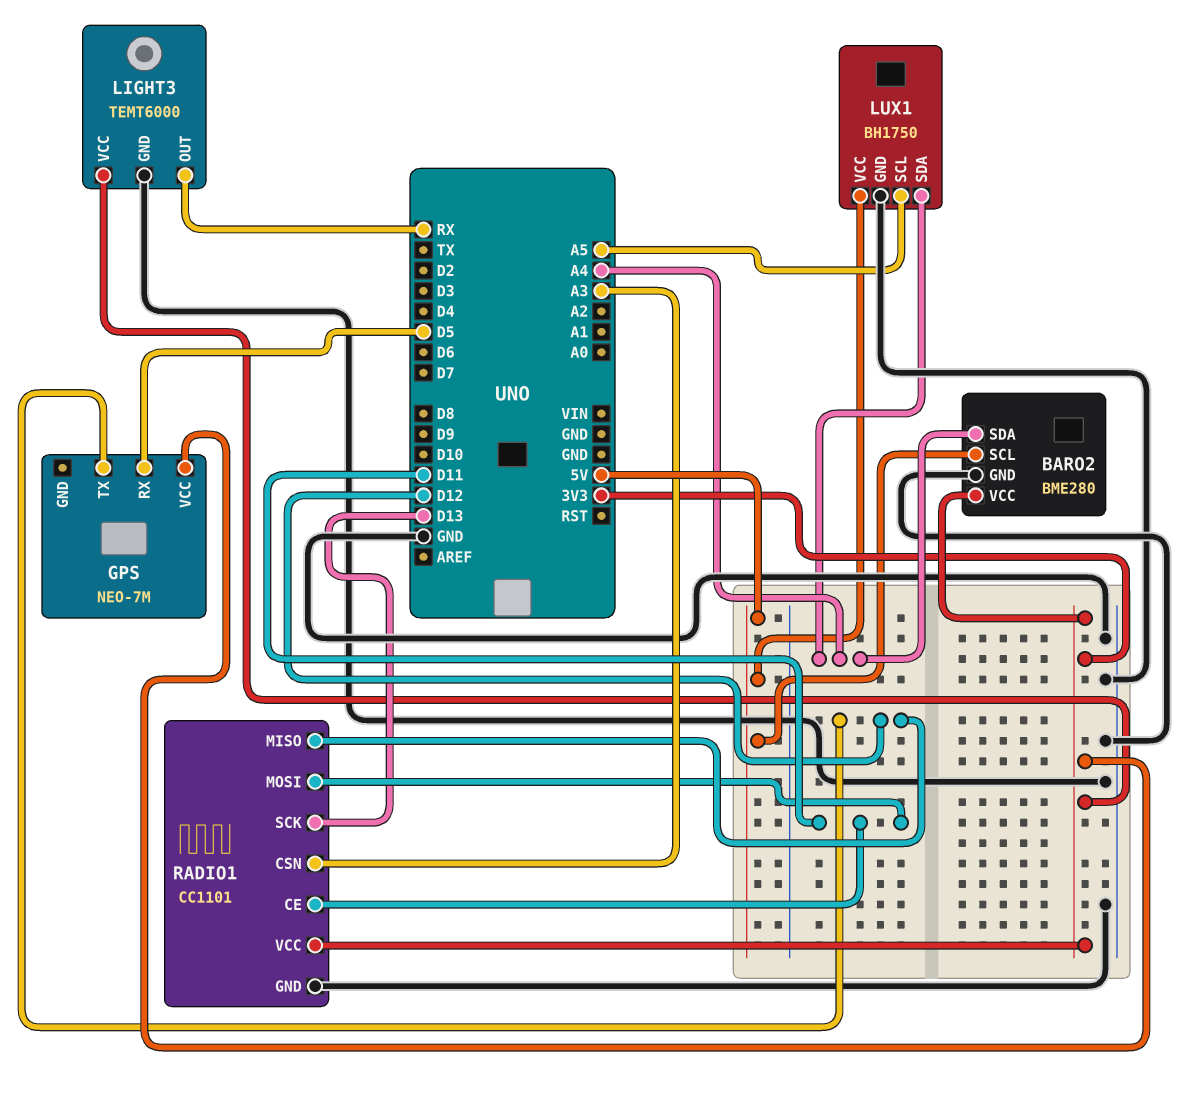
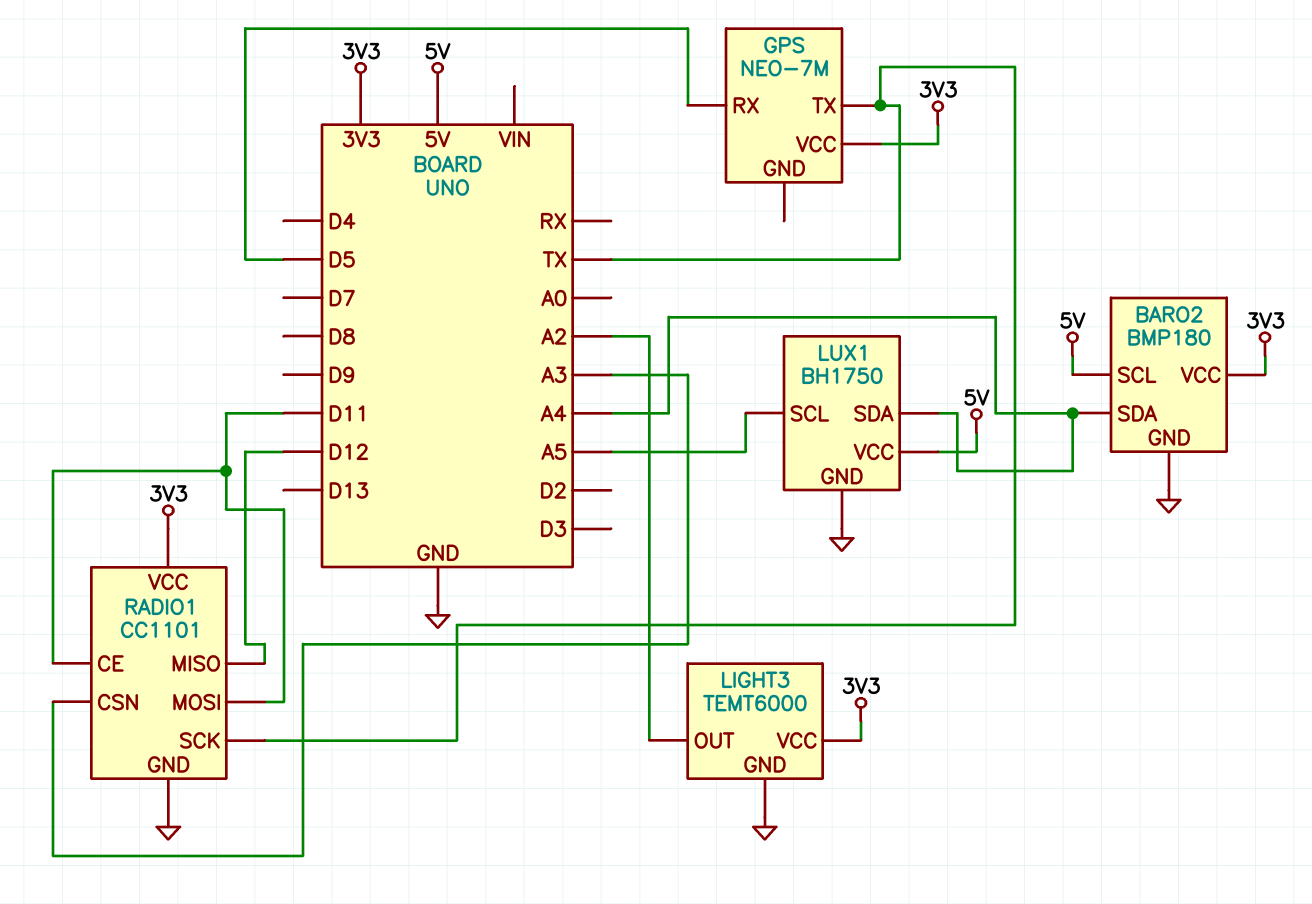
BARO2: BME280 -> BMP180
GPS pin TX: D12 -> TX
LIGHT3 pin OUT: RX -> A2
RADIO1 pin SCK: D13 -> TX

